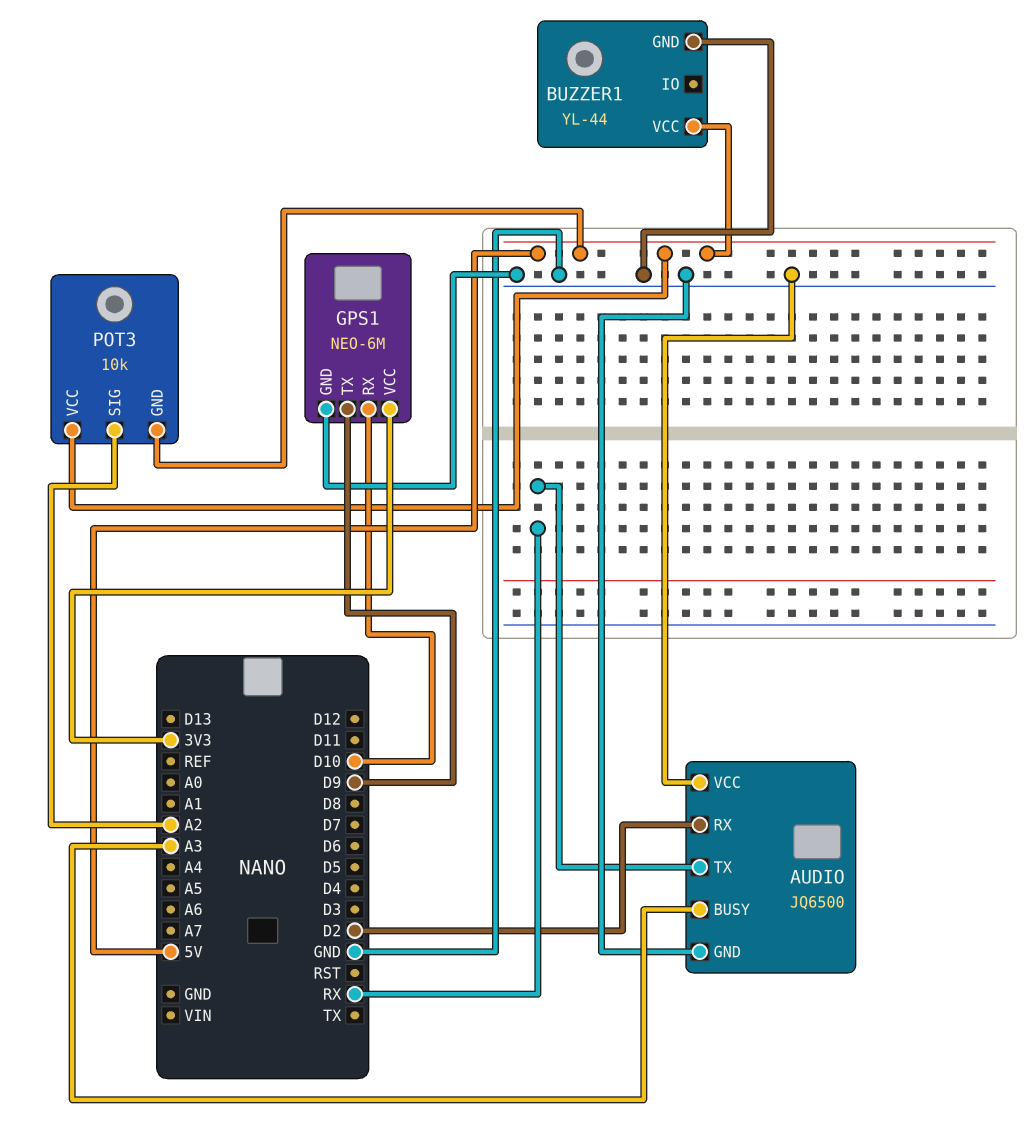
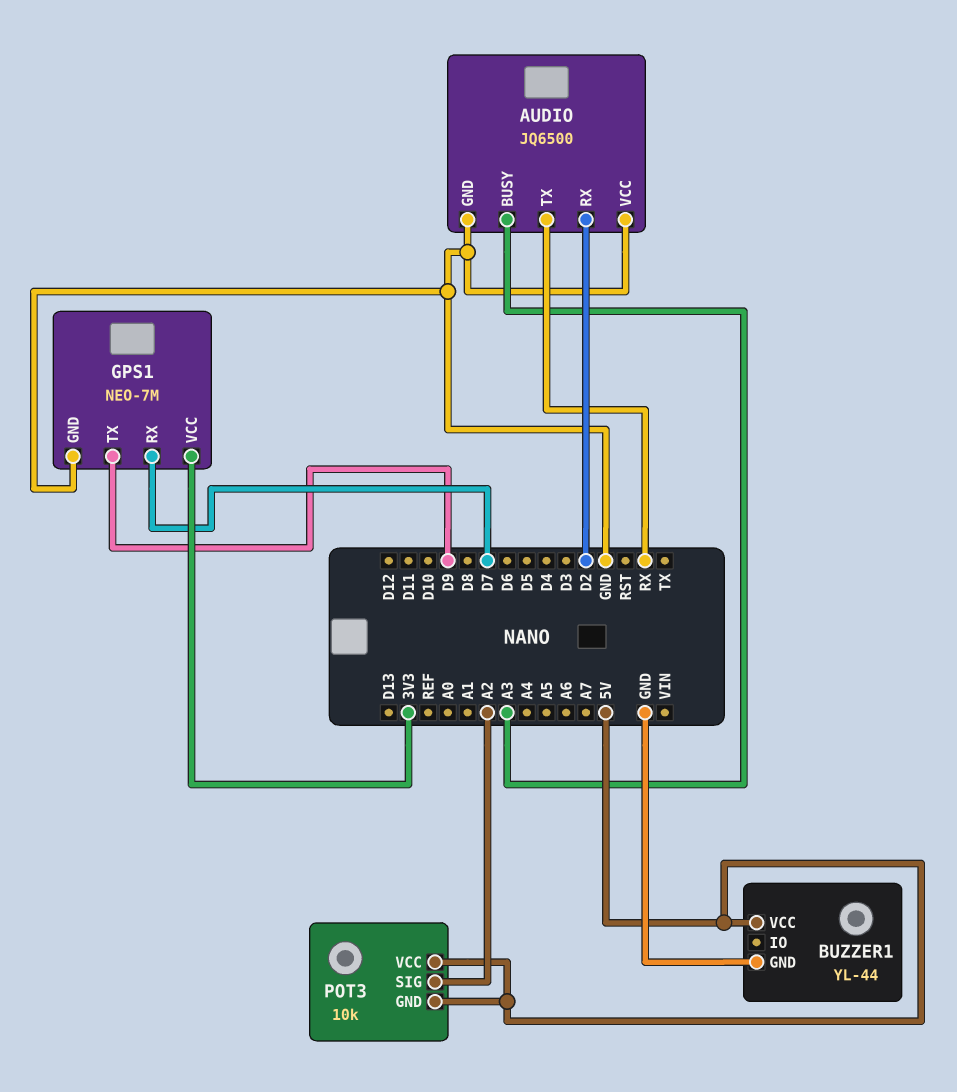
GPS1: NEO-6M -> NEO-7M
GPS1 pin RX: D10 -> D7

